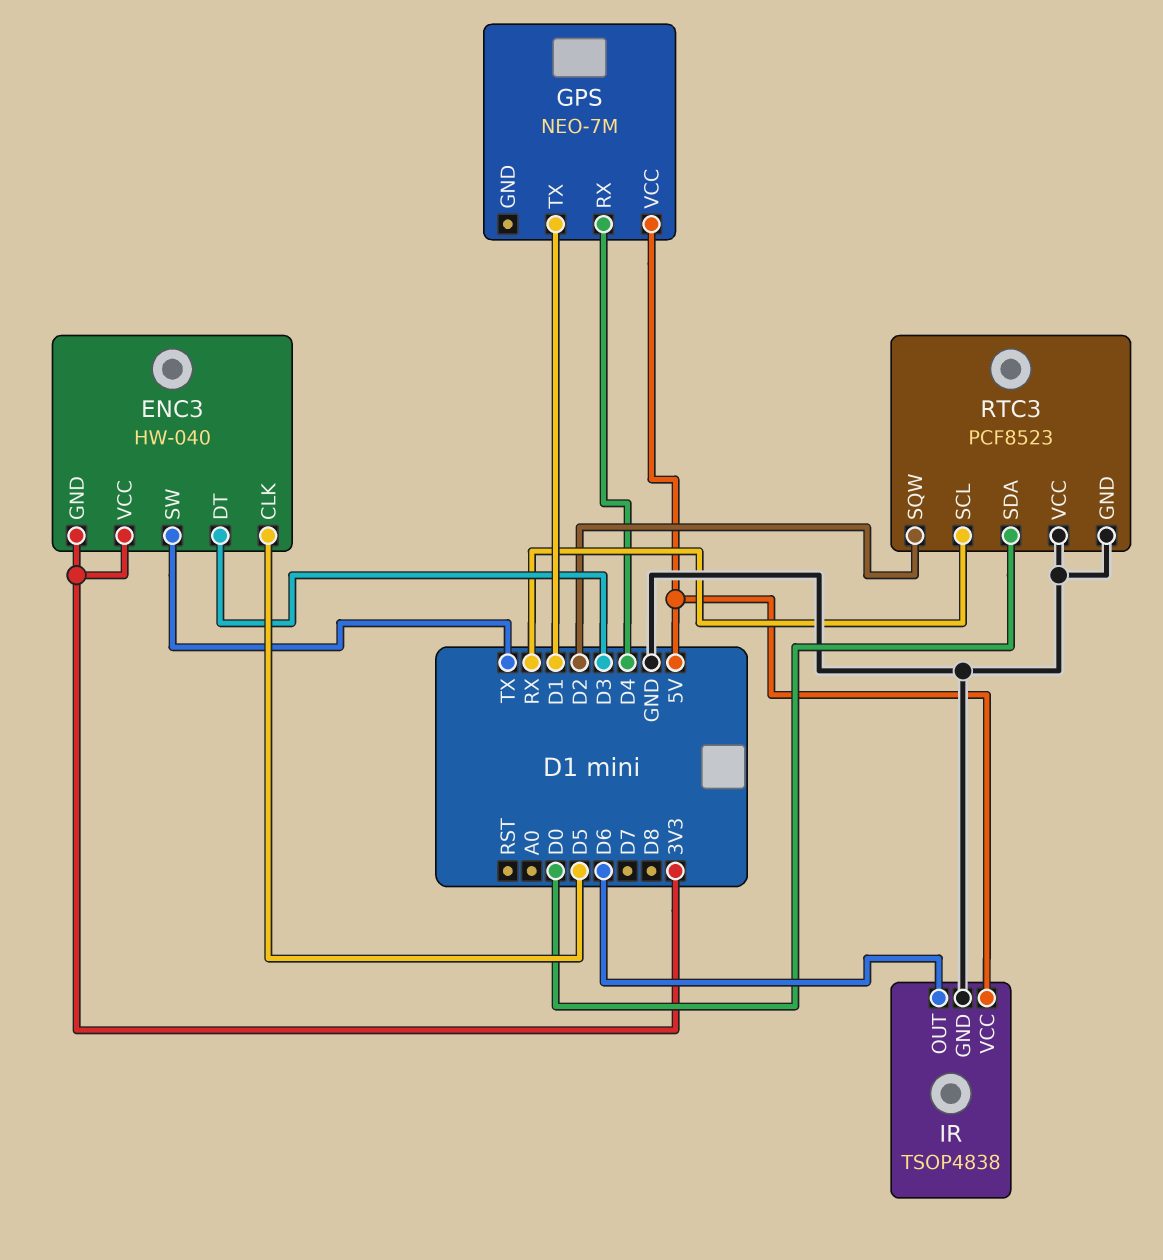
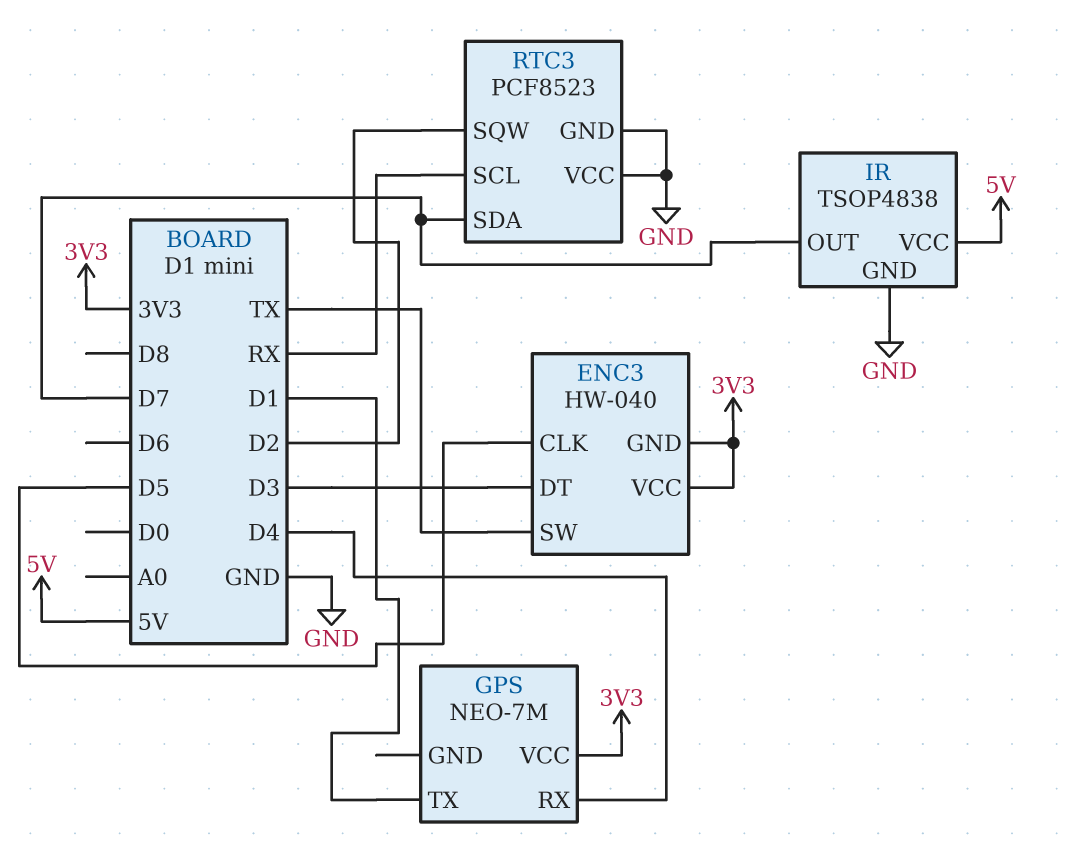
GPS pin VCC: 5V -> 3V3
IR pin OUT: D6 -> D7
RTC3 pin SDA: D0 -> D7

